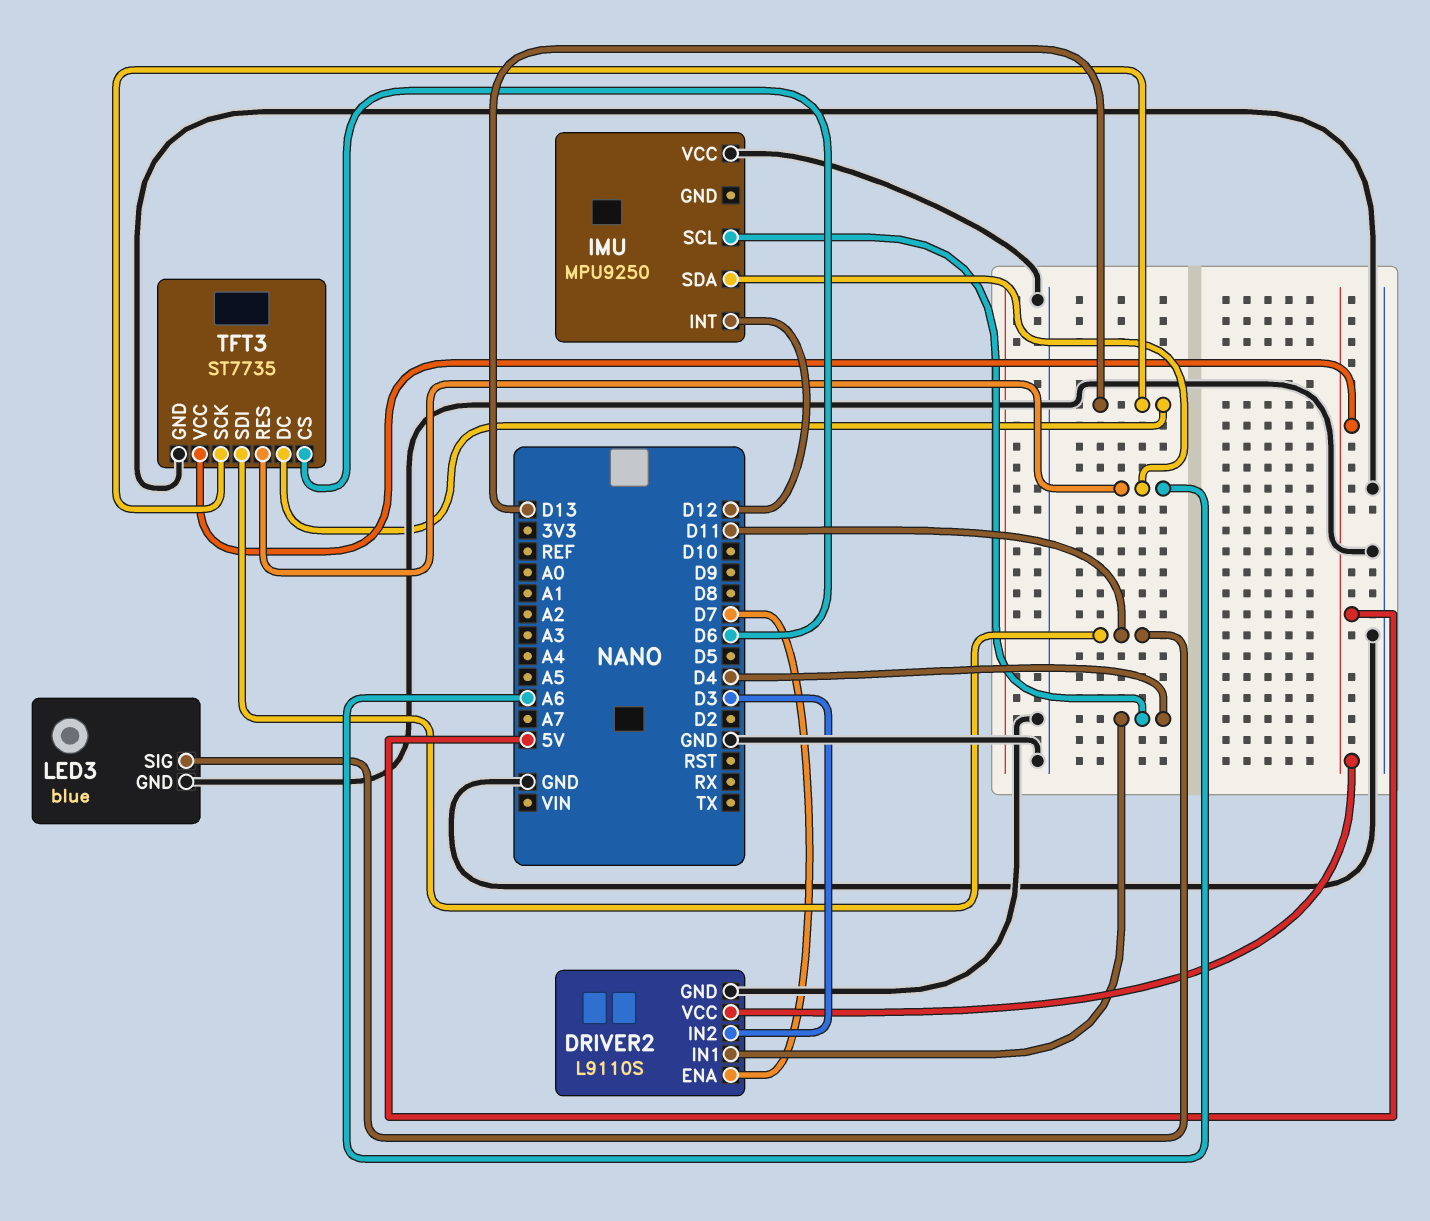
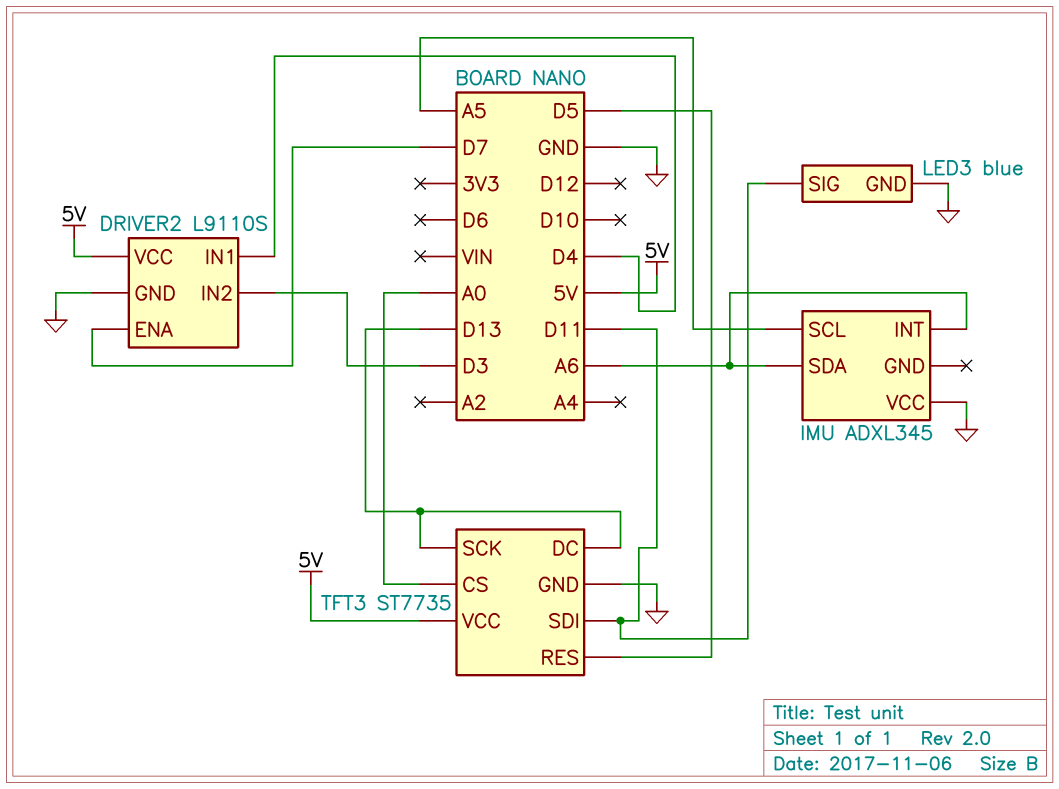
IMU: MPU9250 -> ADXL345
IMU pin INT: D12 -> A6
IMU pin SCL: D4 -> A5
TFT3 pin CS: D6 -> A0
TFT3 pin RES: A6 -> D5

